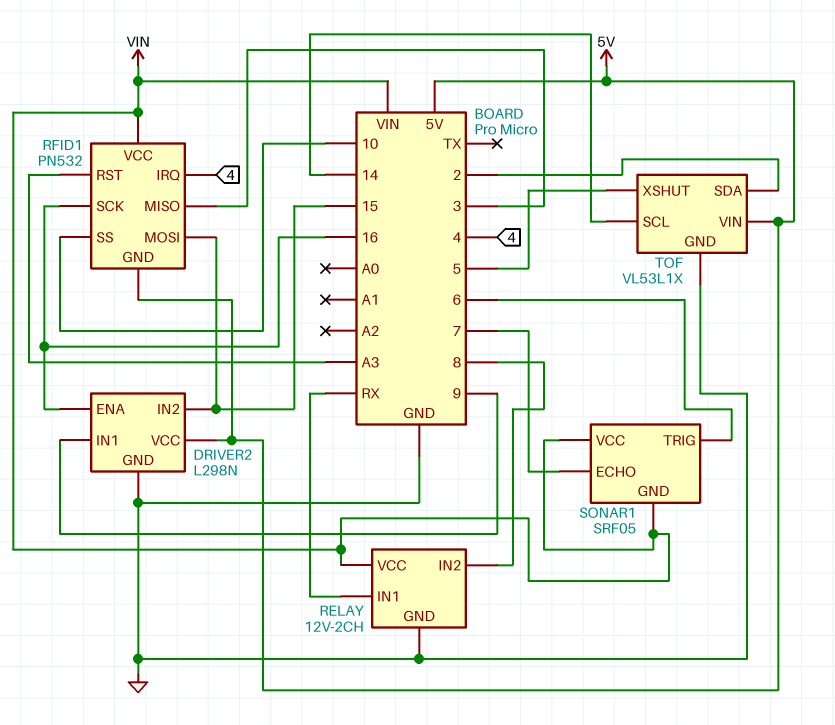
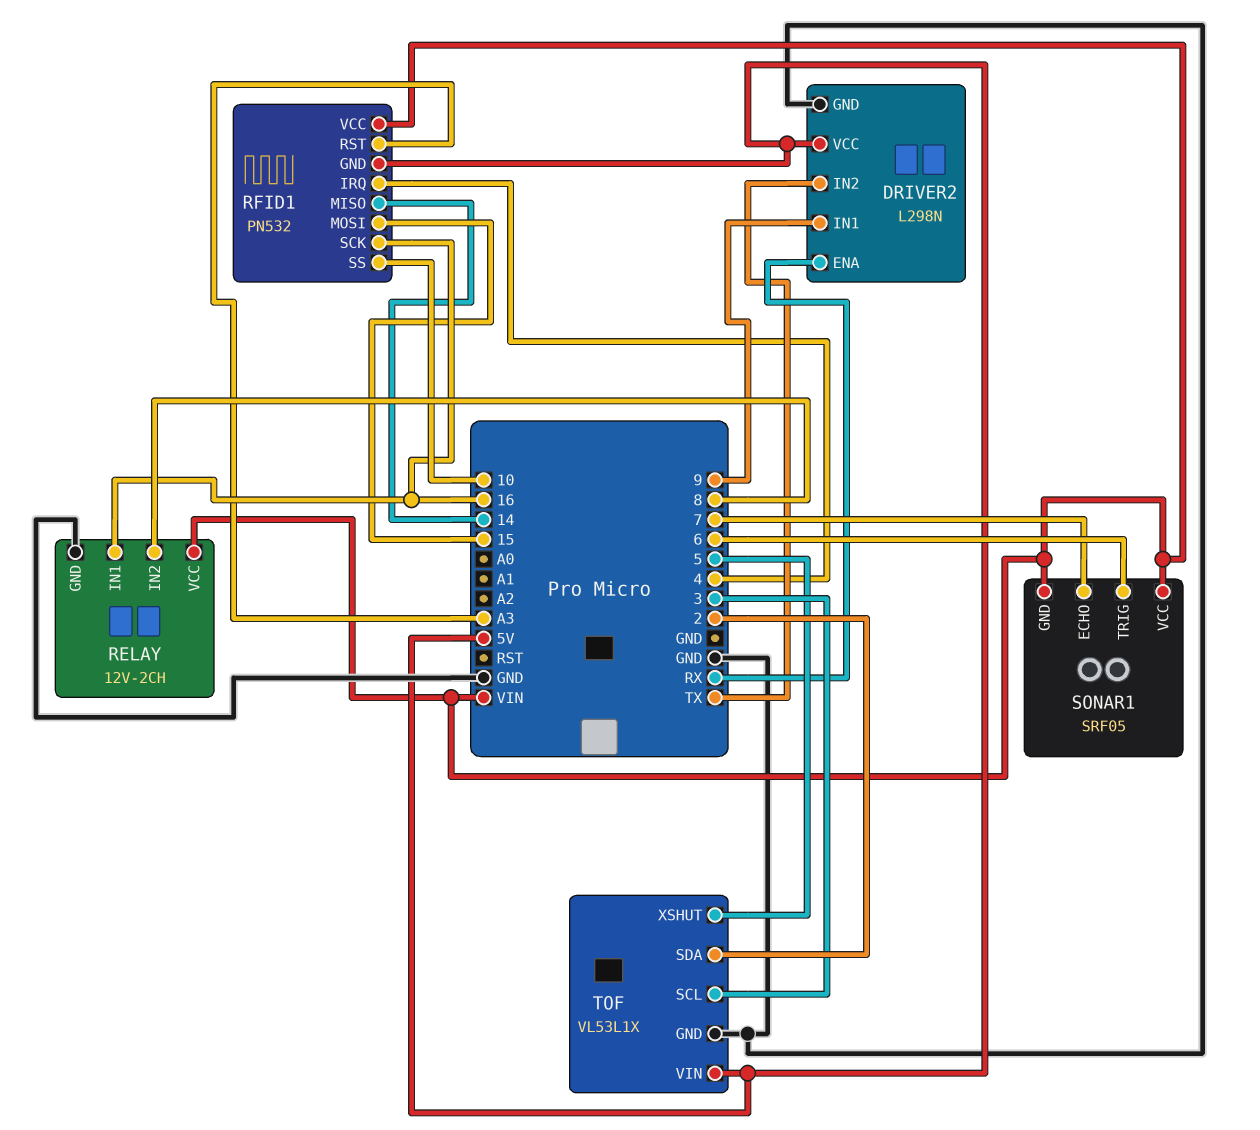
DRIVER2 pin ENA: 16 -> RX
DRIVER2 pin IN2: 15 -> TX
RELAY pin IN1: RX -> 16
RFID1 pin MISO: 3 -> 14
TOF pin SCL: 14 -> 3

